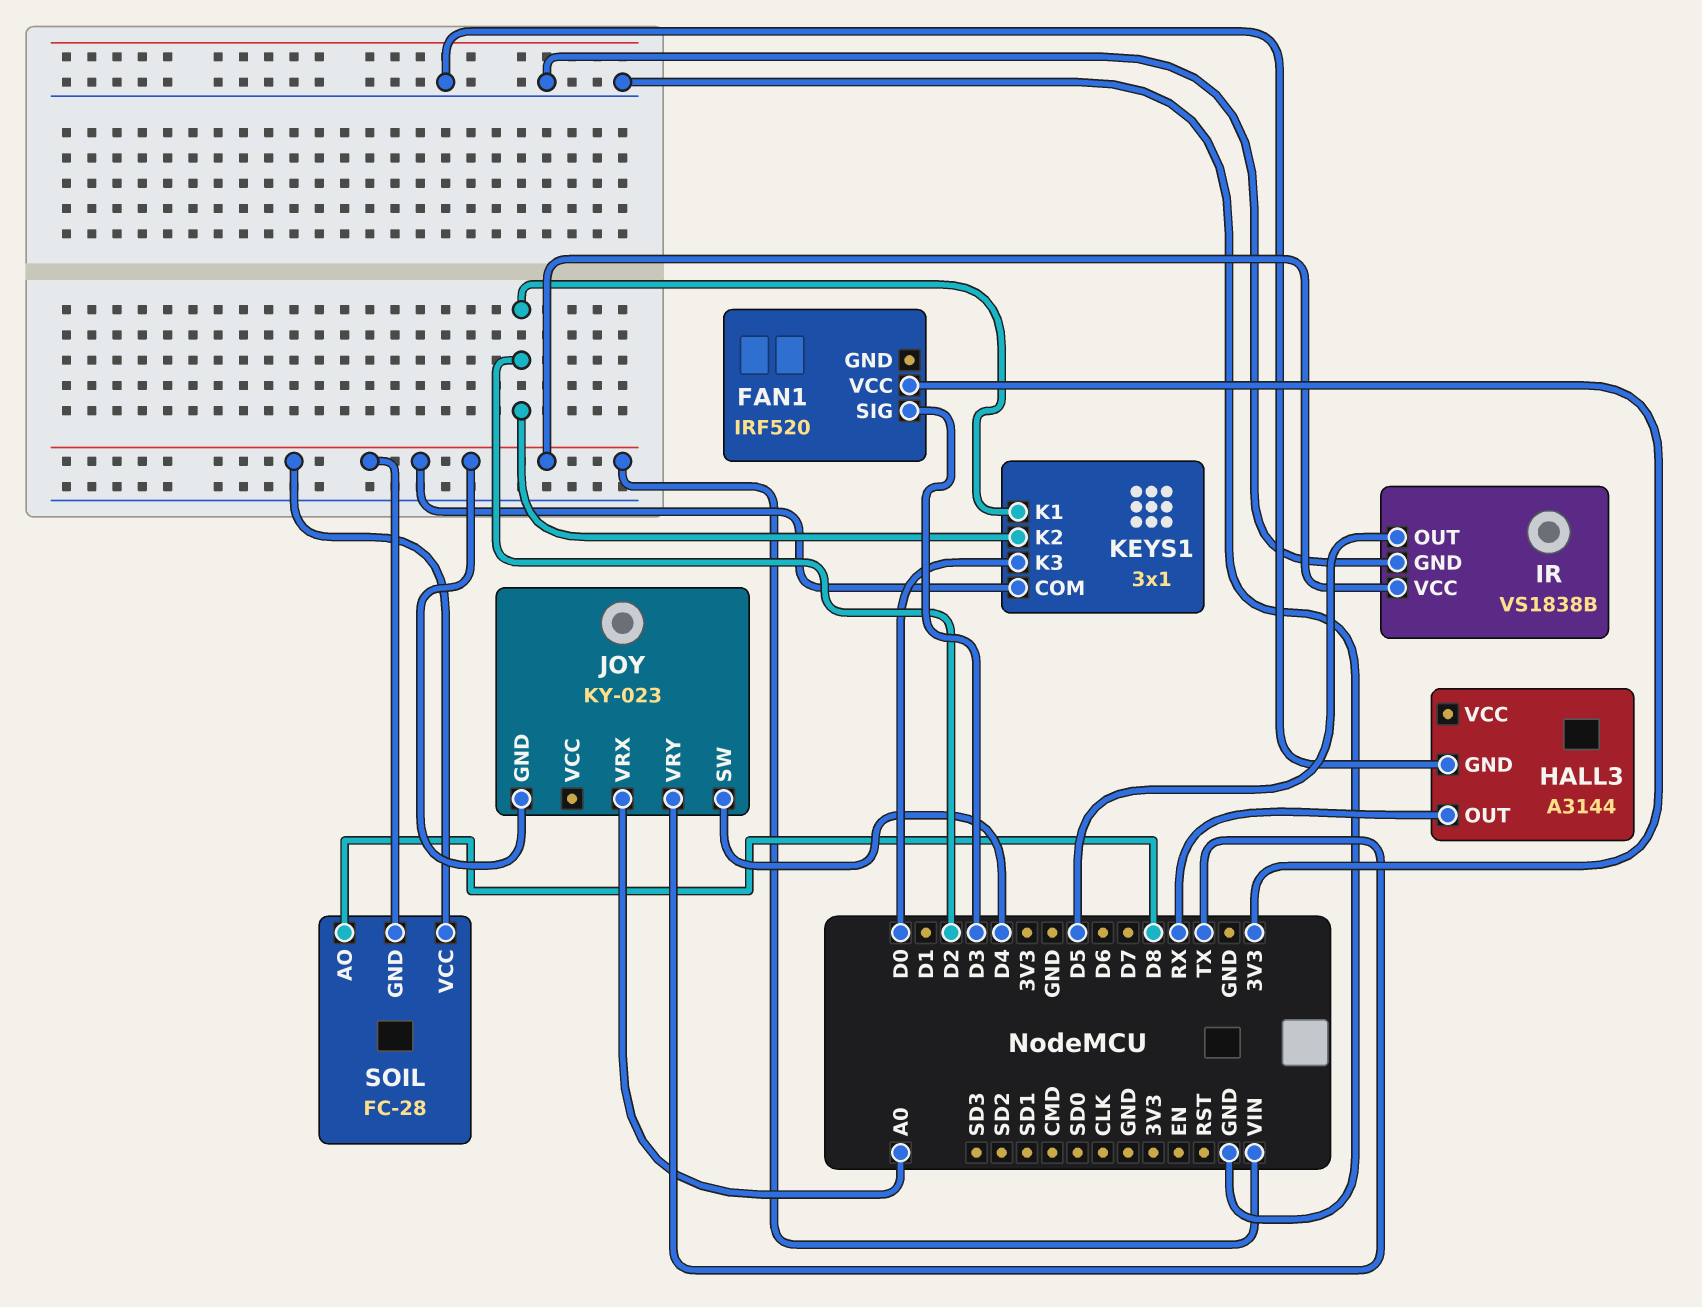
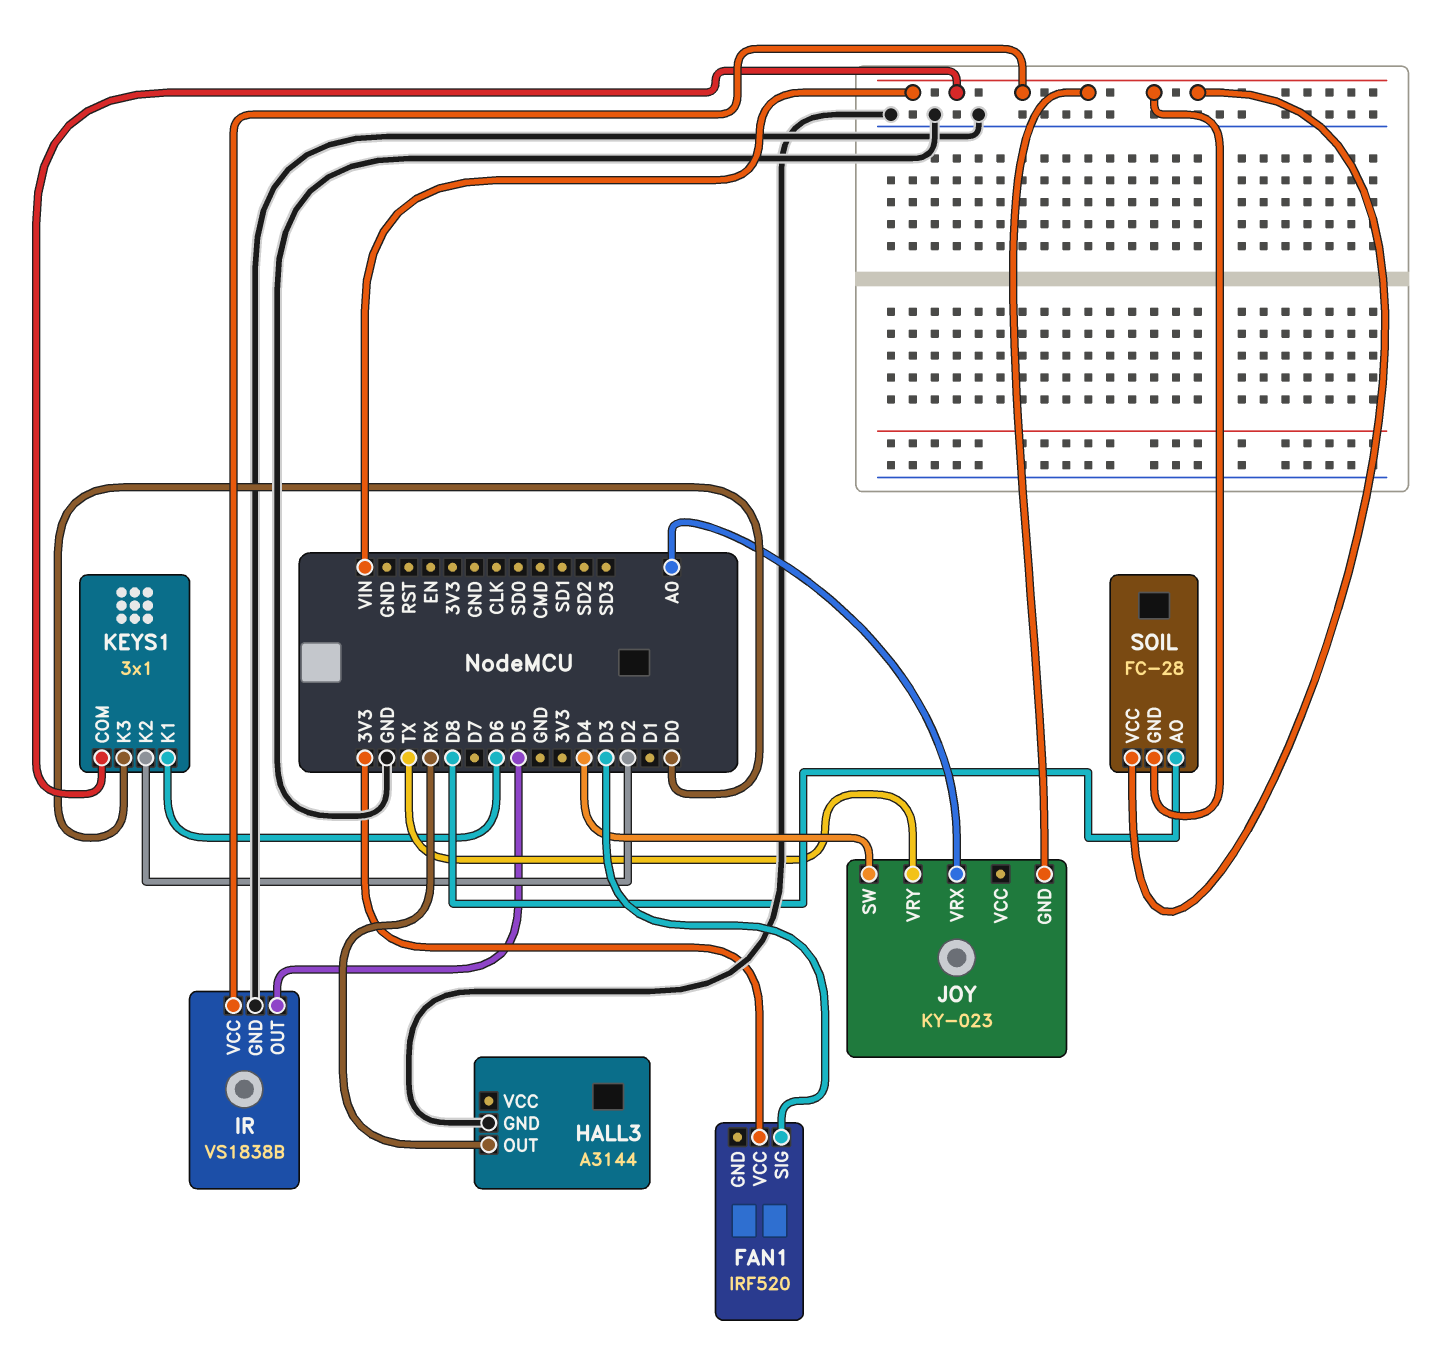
KEYS1 pin K1: D2 -> D6

